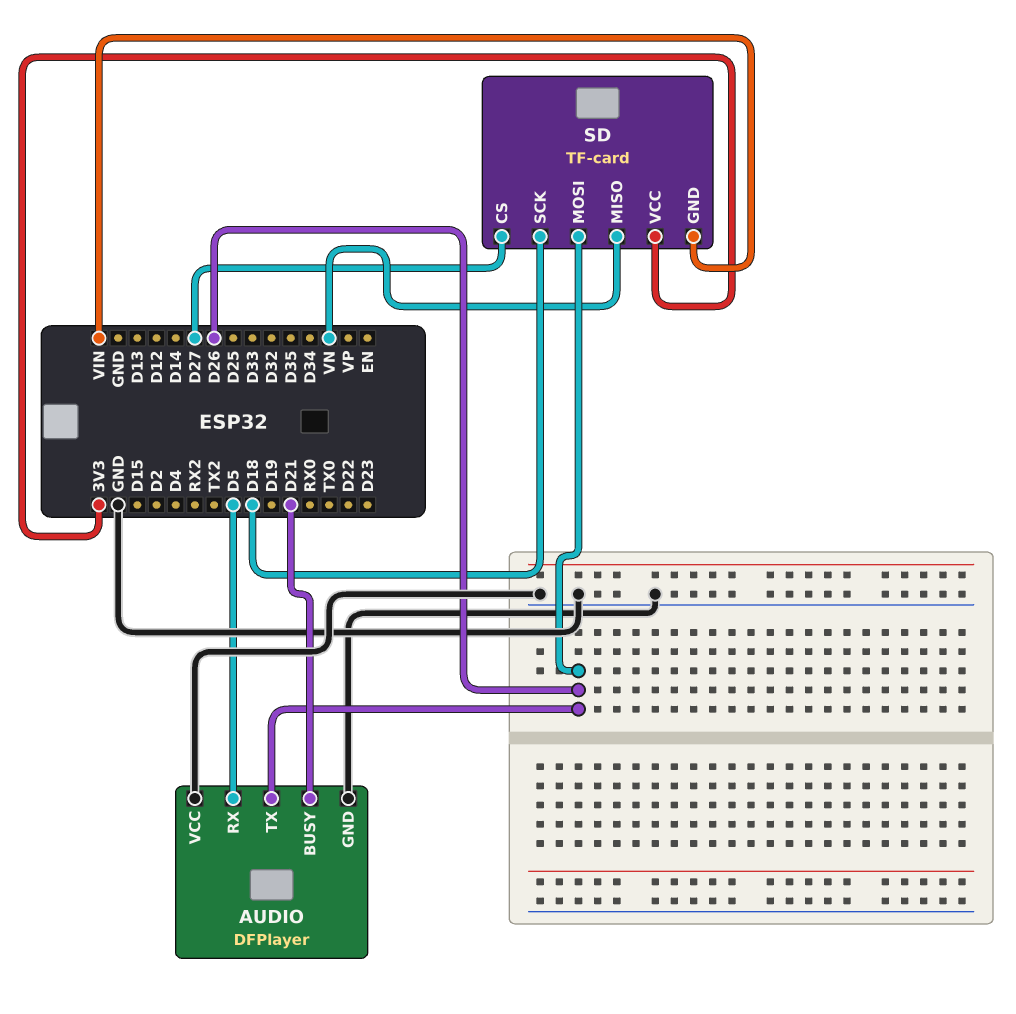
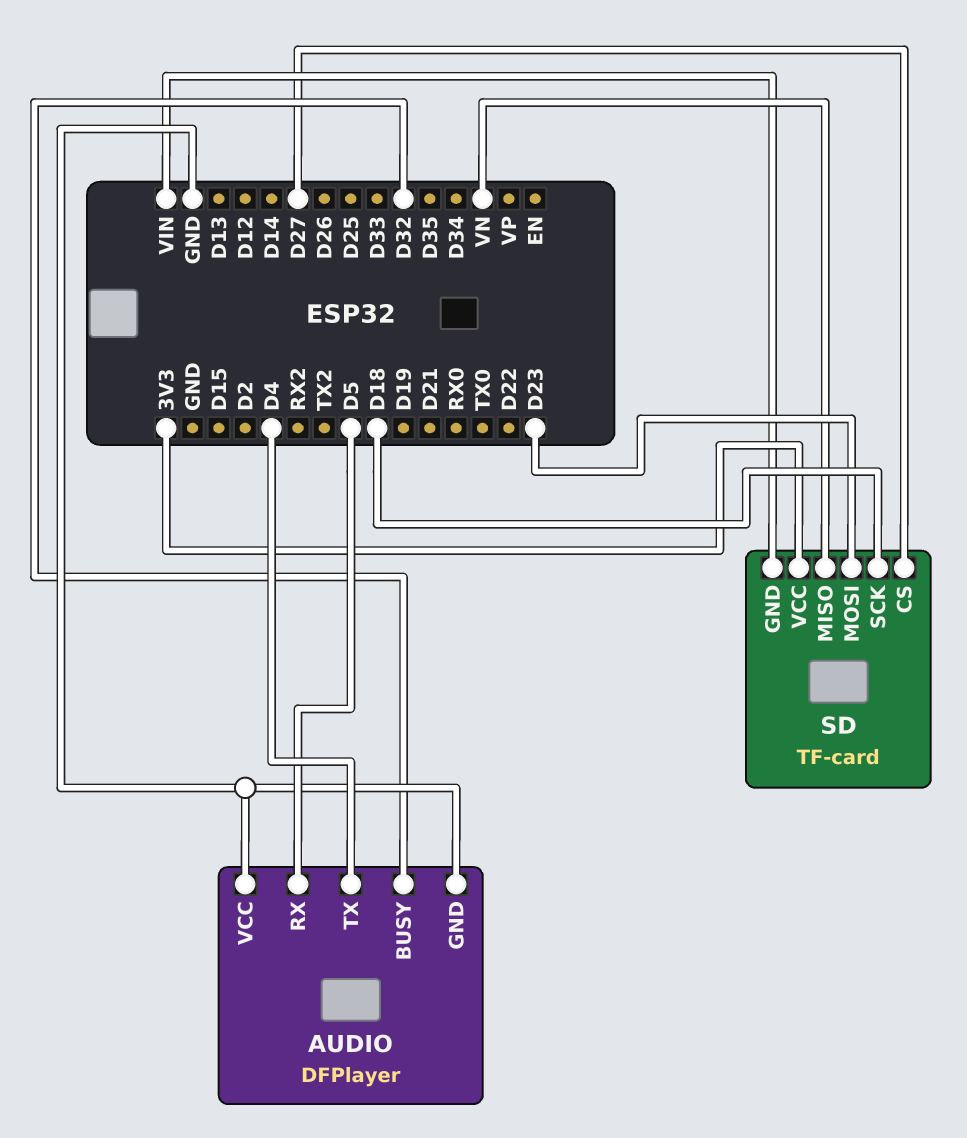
AUDIO pin BUSY: D21 -> D32
AUDIO pin TX: D26 -> D4
SD pin MOSI: D26 -> D23

